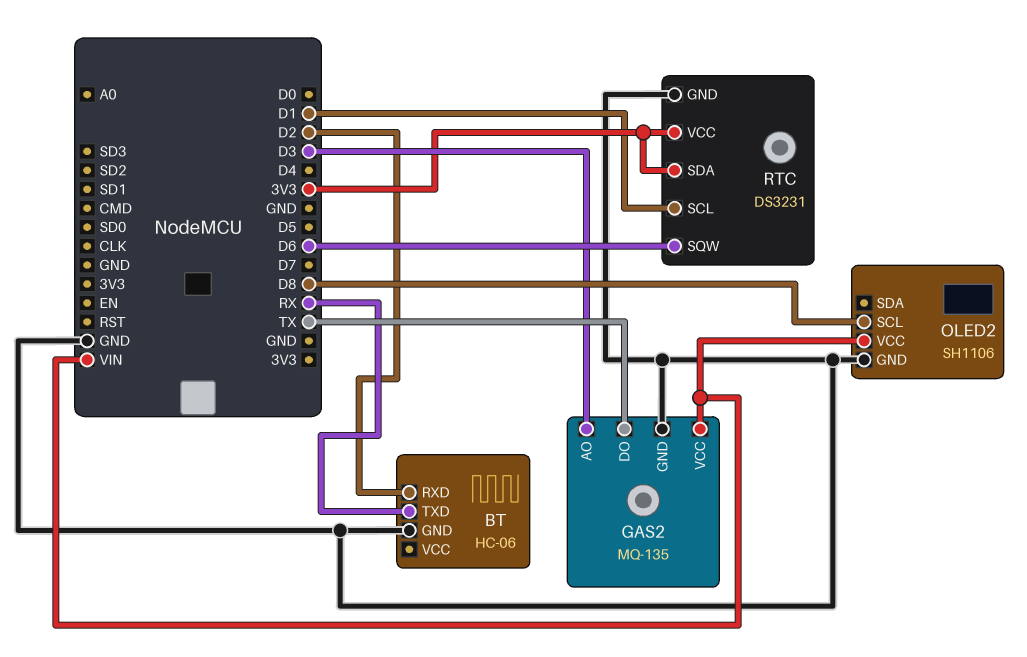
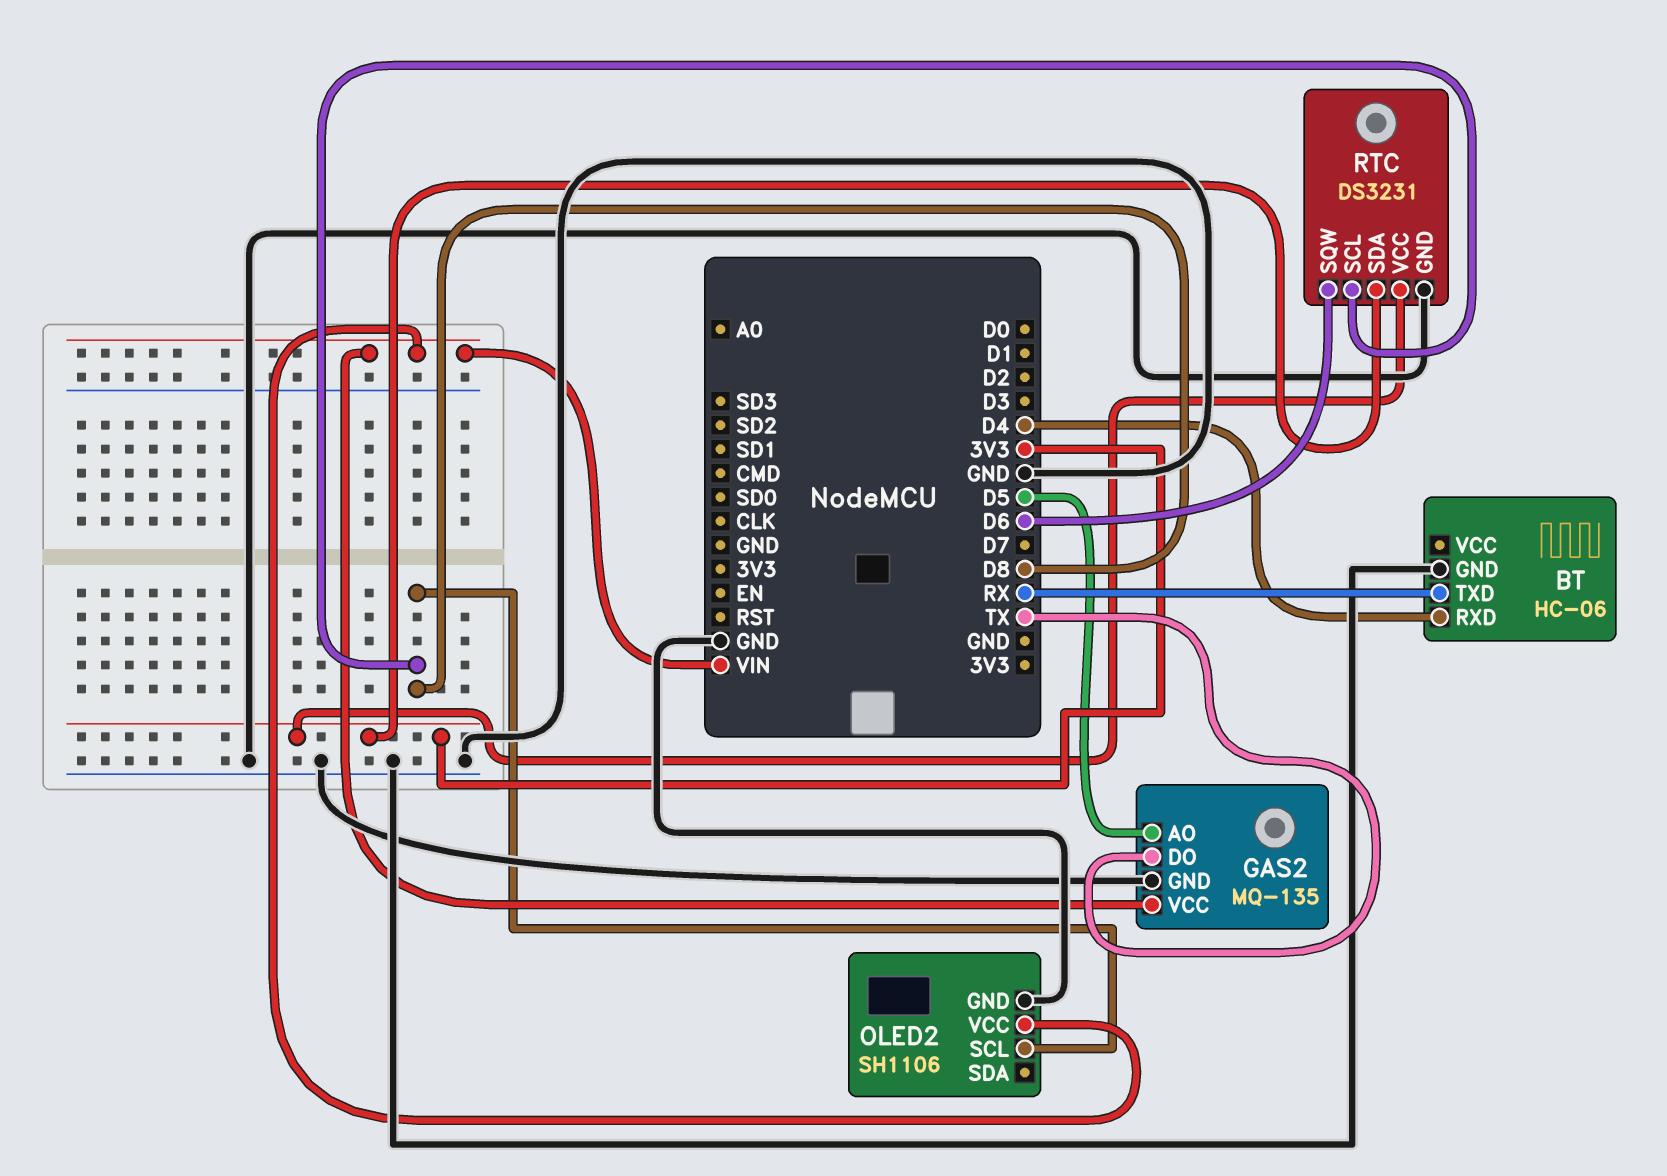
BT pin RXD: D2 -> D4
GAS2 pin AO: D3 -> D5
RTC pin SCL: D1 -> D8

